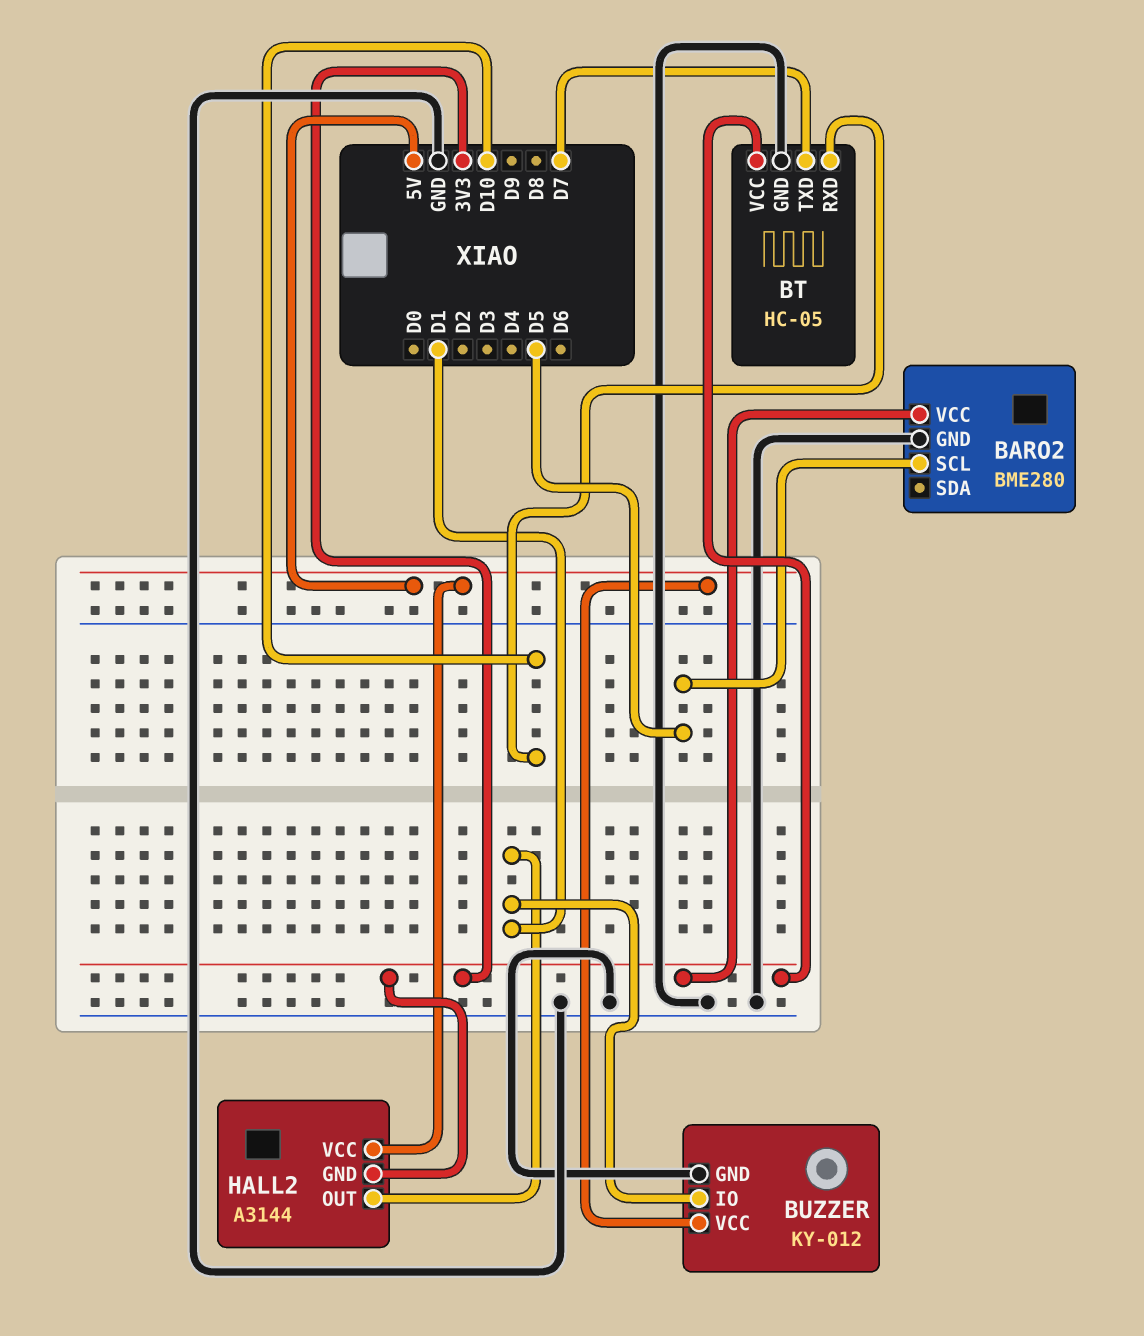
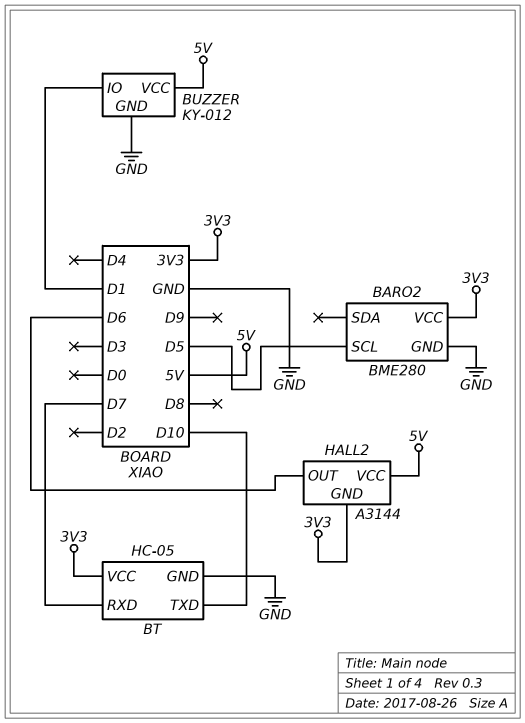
BT pin RXD: D10 -> D7
BT pin TXD: D7 -> D10
HALL2 pin OUT: D1 -> D6

